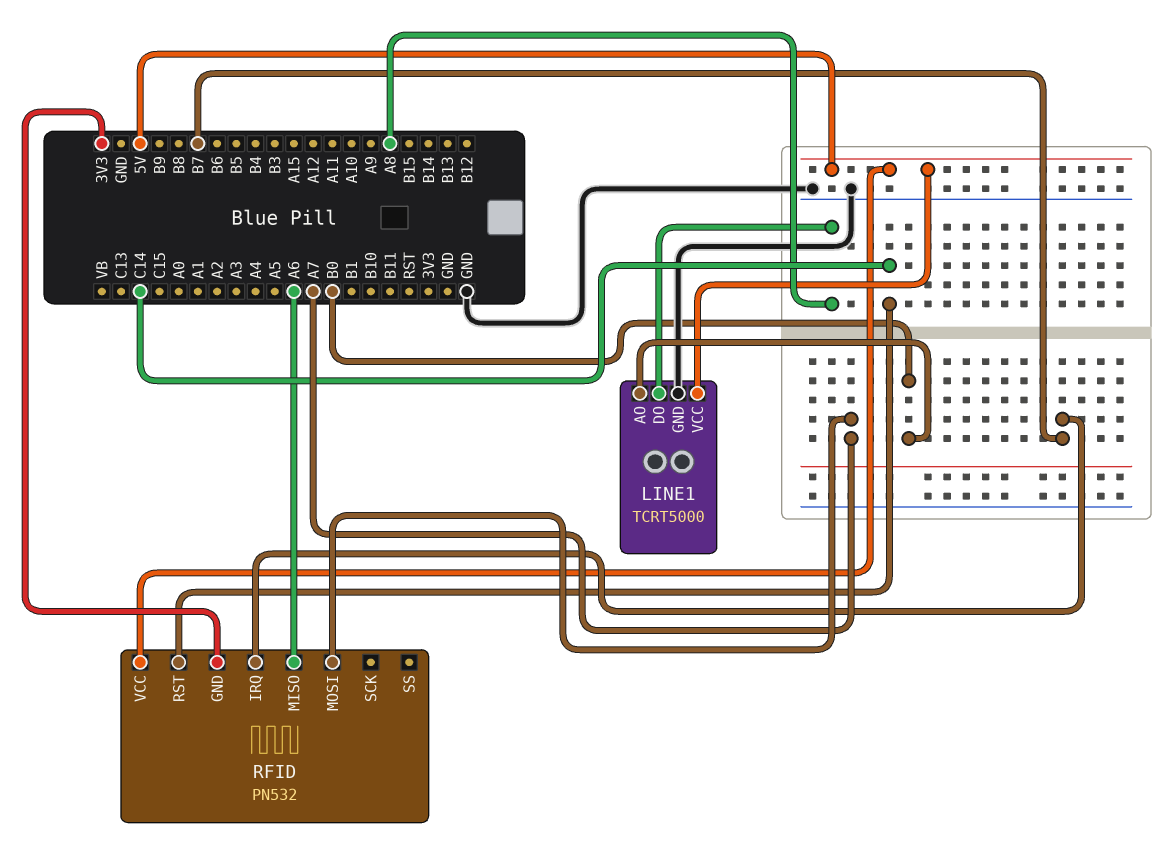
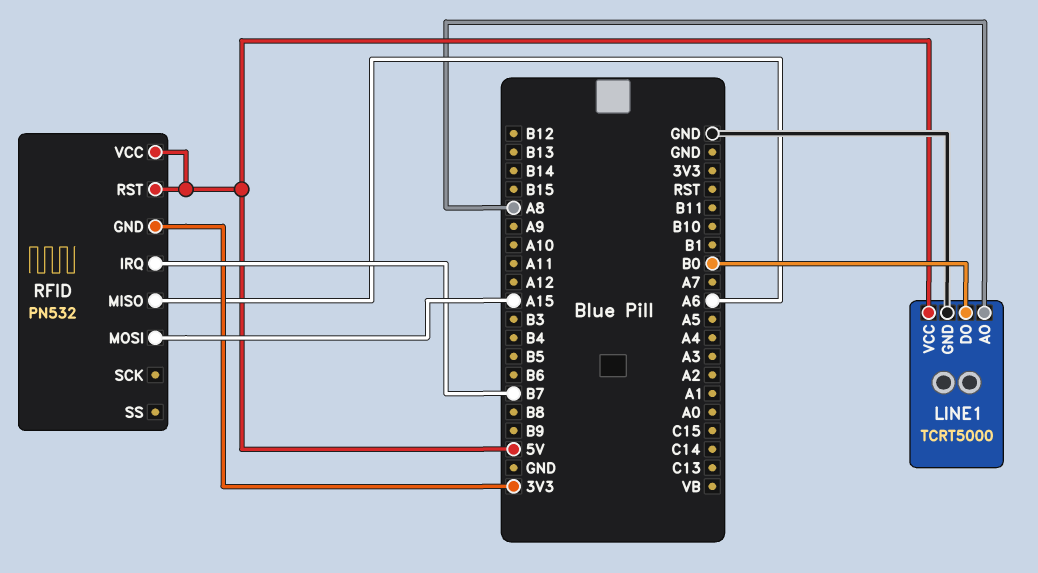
LINE1 pin AO: B0 -> A8
LINE1 pin DO: A8 -> B0
RFID pin MOSI: A7 -> A15
RFID pin RST: C14 -> 5V

